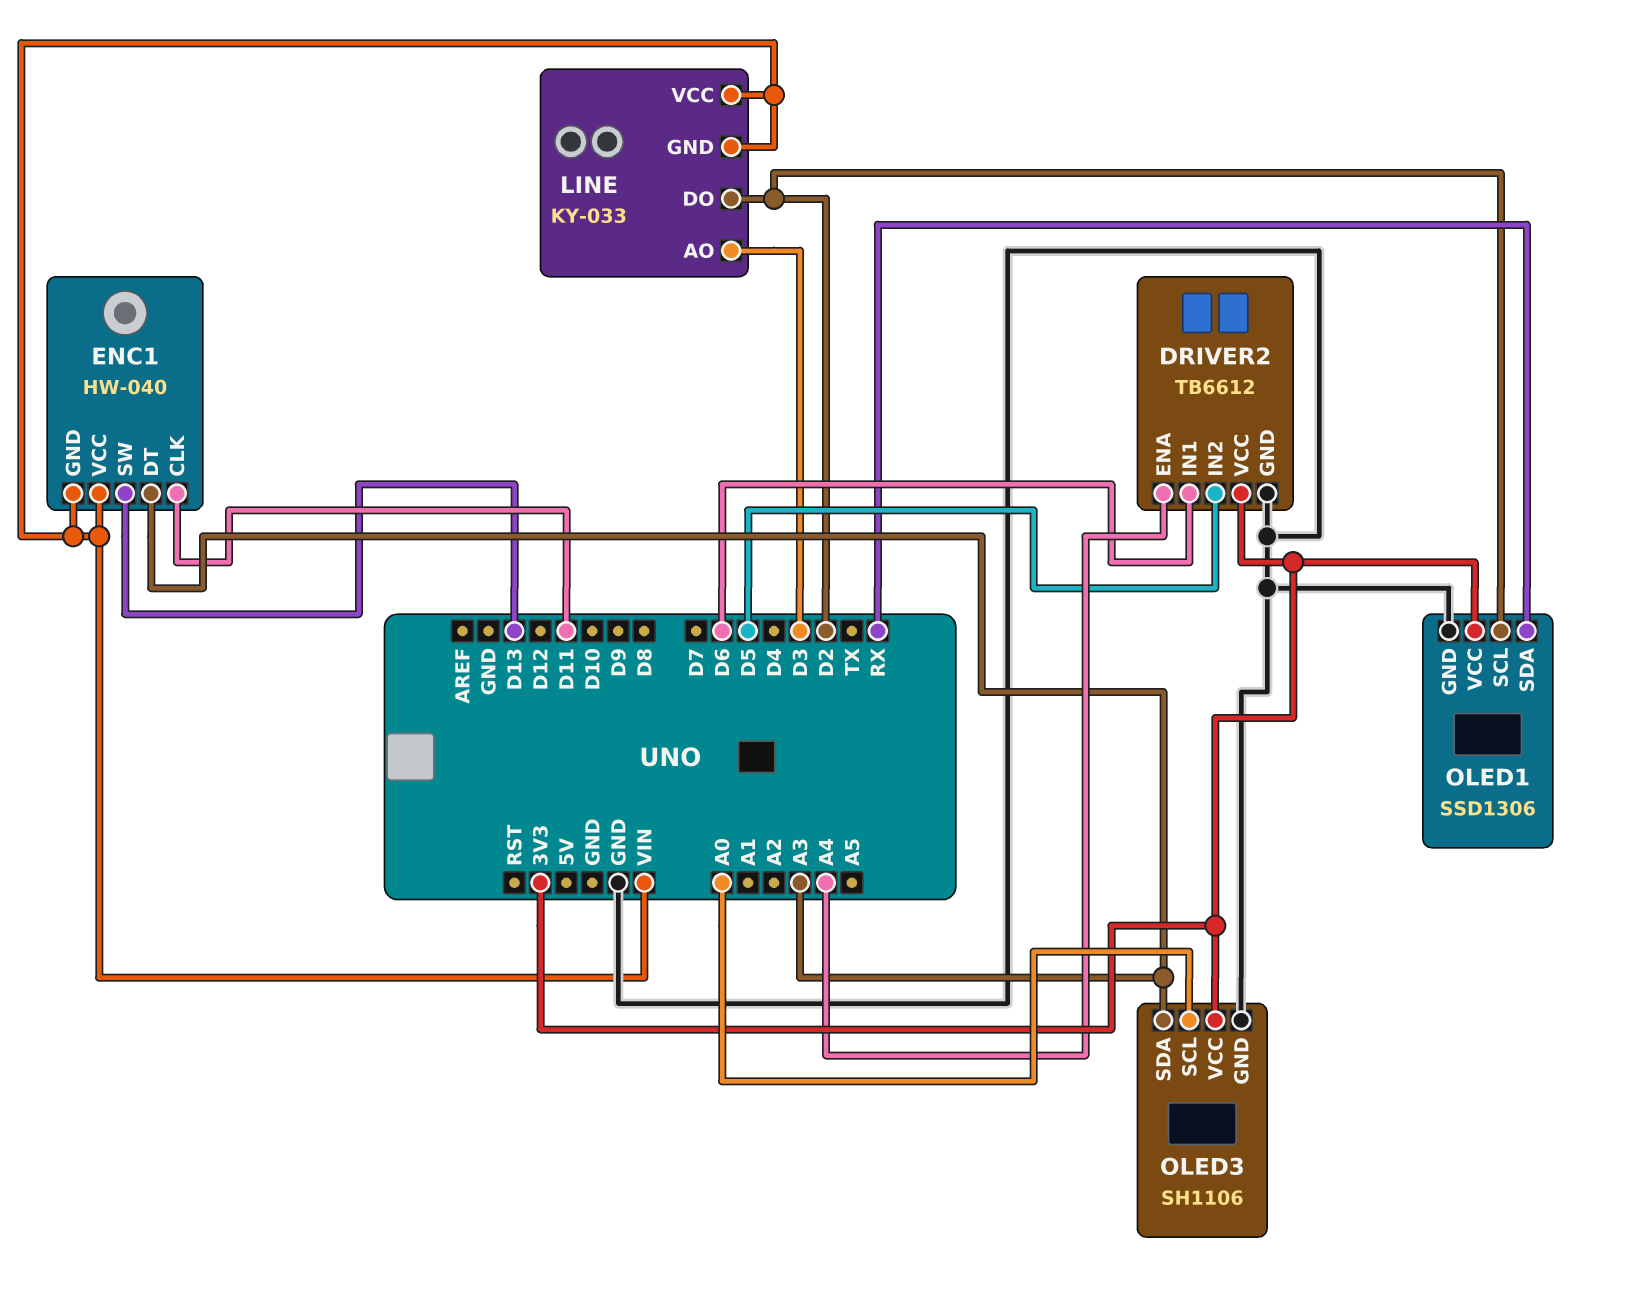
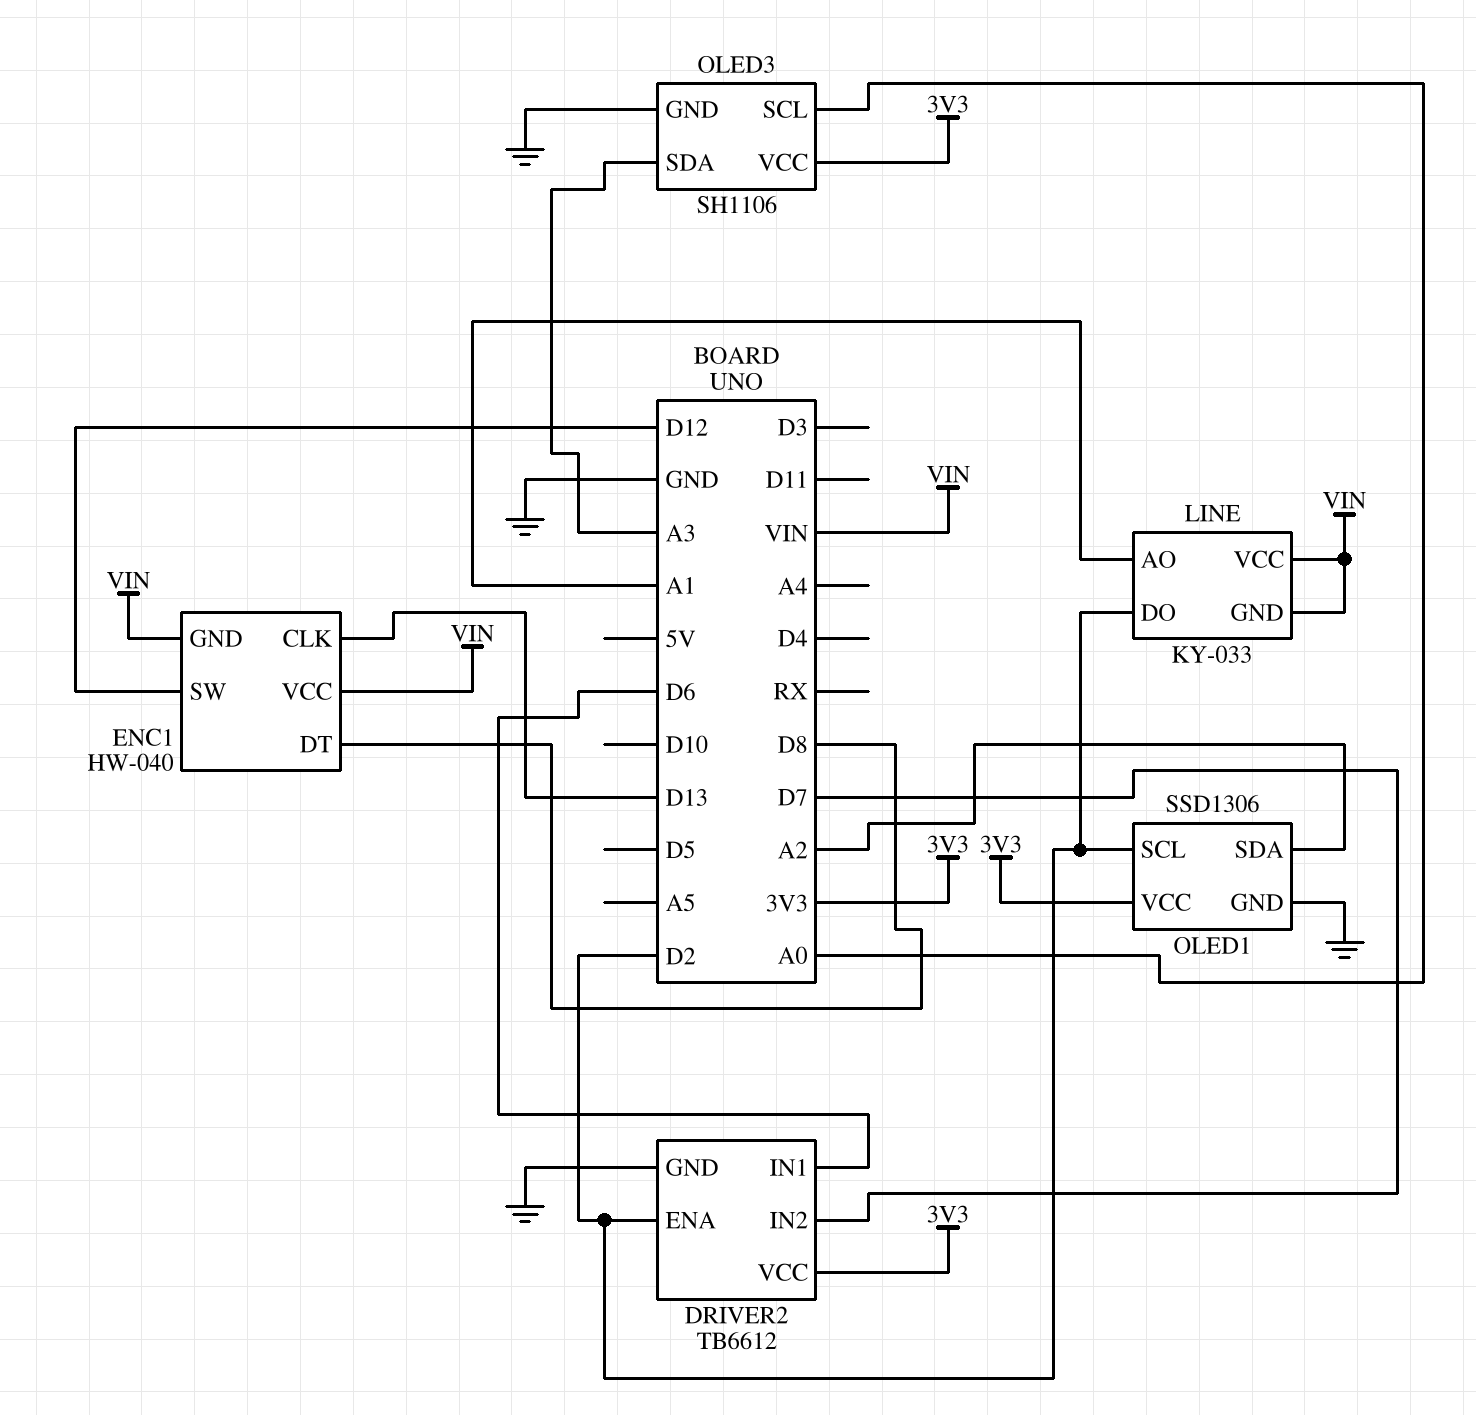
DRIVER2 pin ENA: A4 -> D2
DRIVER2 pin IN2: D5 -> D7
ENC1 pin CLK: D11 -> D13
ENC1 pin DT: A3 -> D8
ENC1 pin SW: D13 -> D12
LINE pin AO: D3 -> A1
OLED1 pin SDA: RX -> A2

